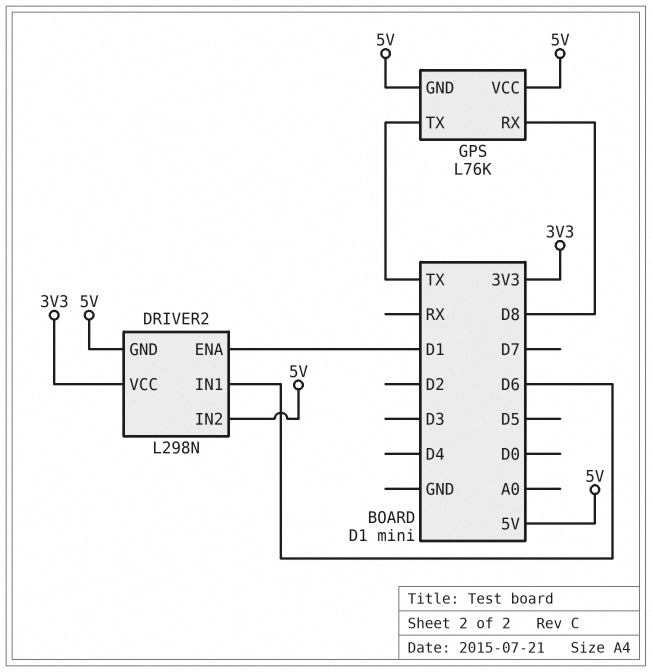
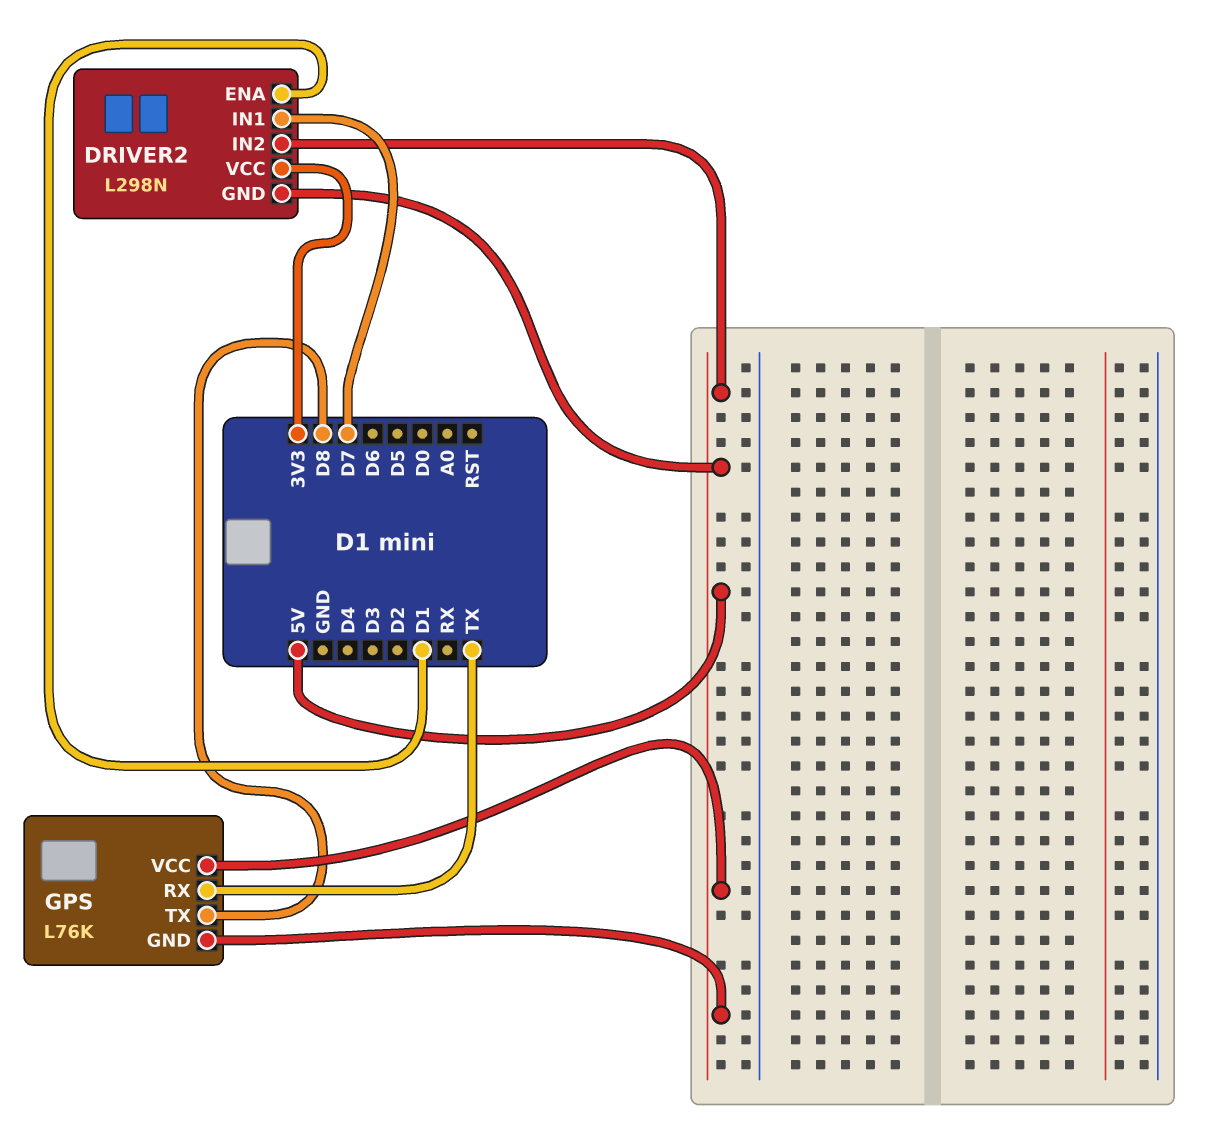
DRIVER2 pin IN1: D6 -> D7
GPS pin RX: D8 -> TX
GPS pin TX: TX -> D8

